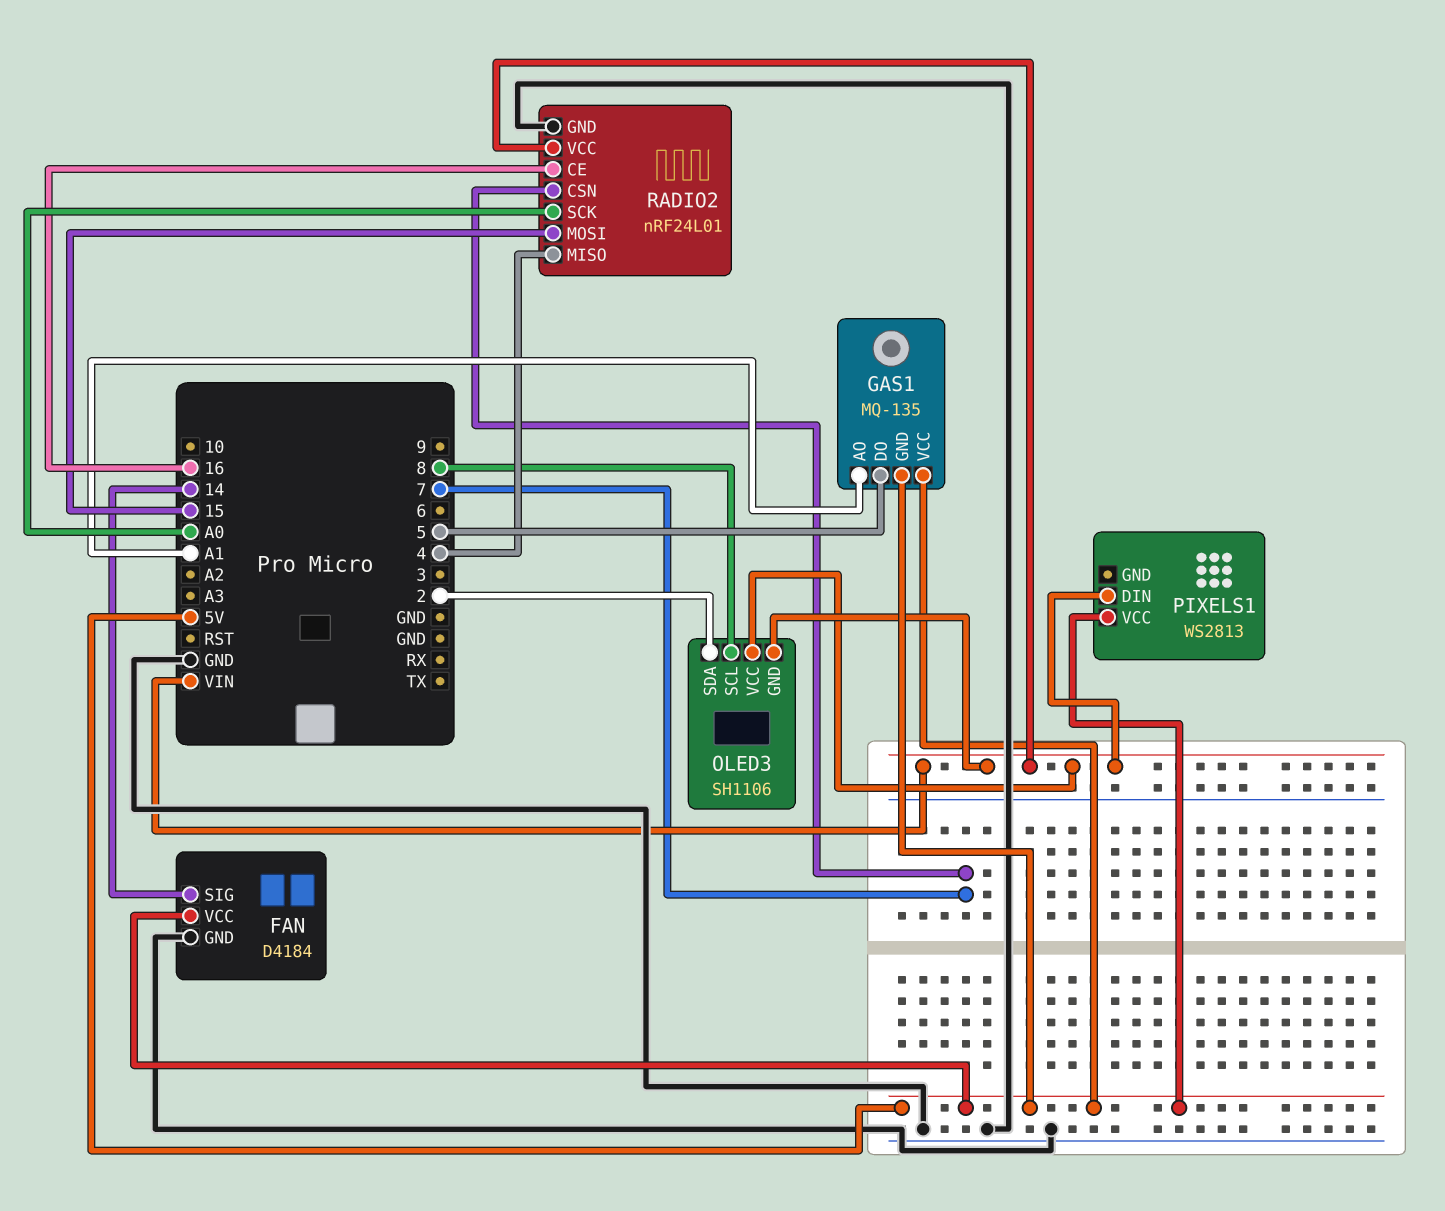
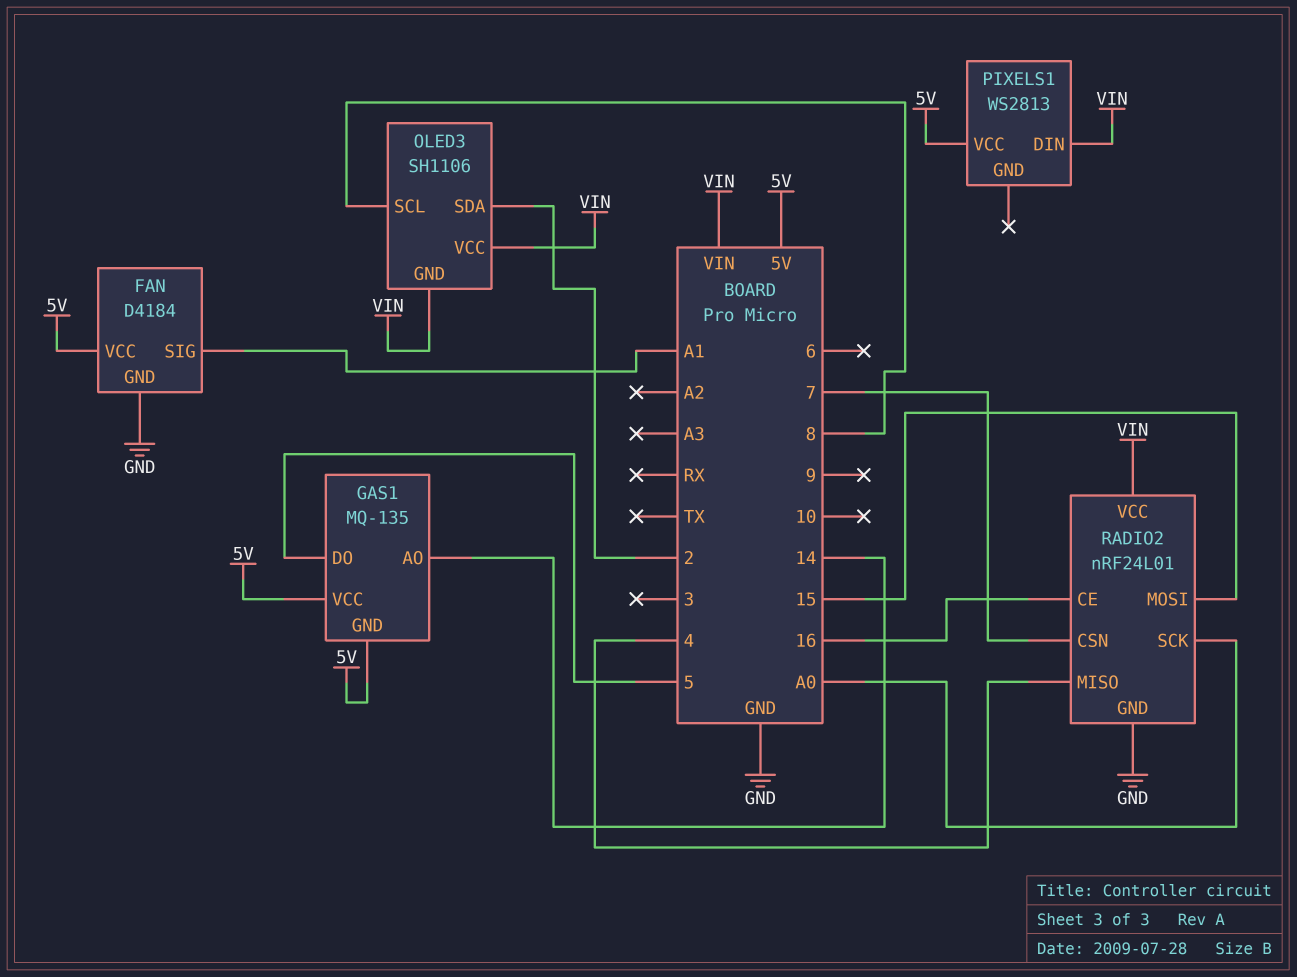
FAN pin SIG: 14 -> A1
GAS1 pin AO: A1 -> 14

